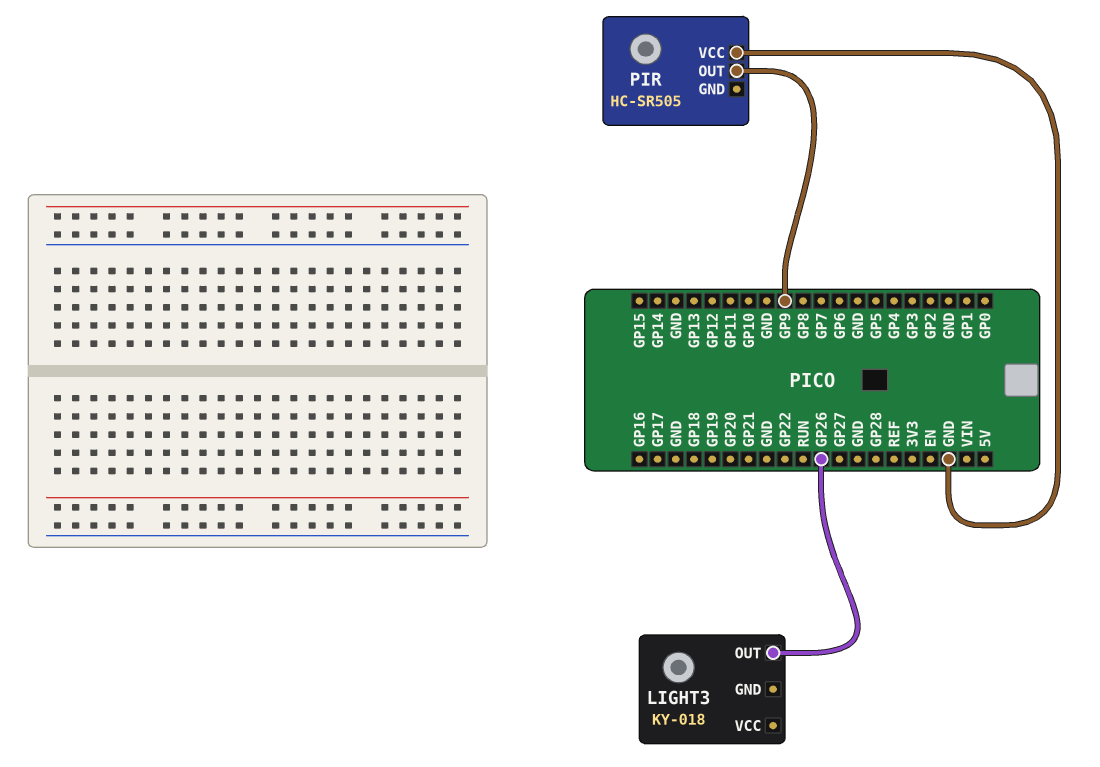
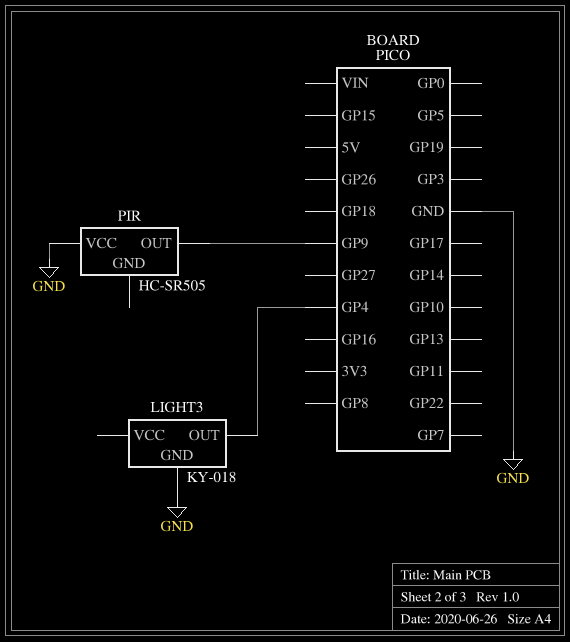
LIGHT3 pin GND: none -> GND
LIGHT3 pin OUT: GP26 -> GP4

